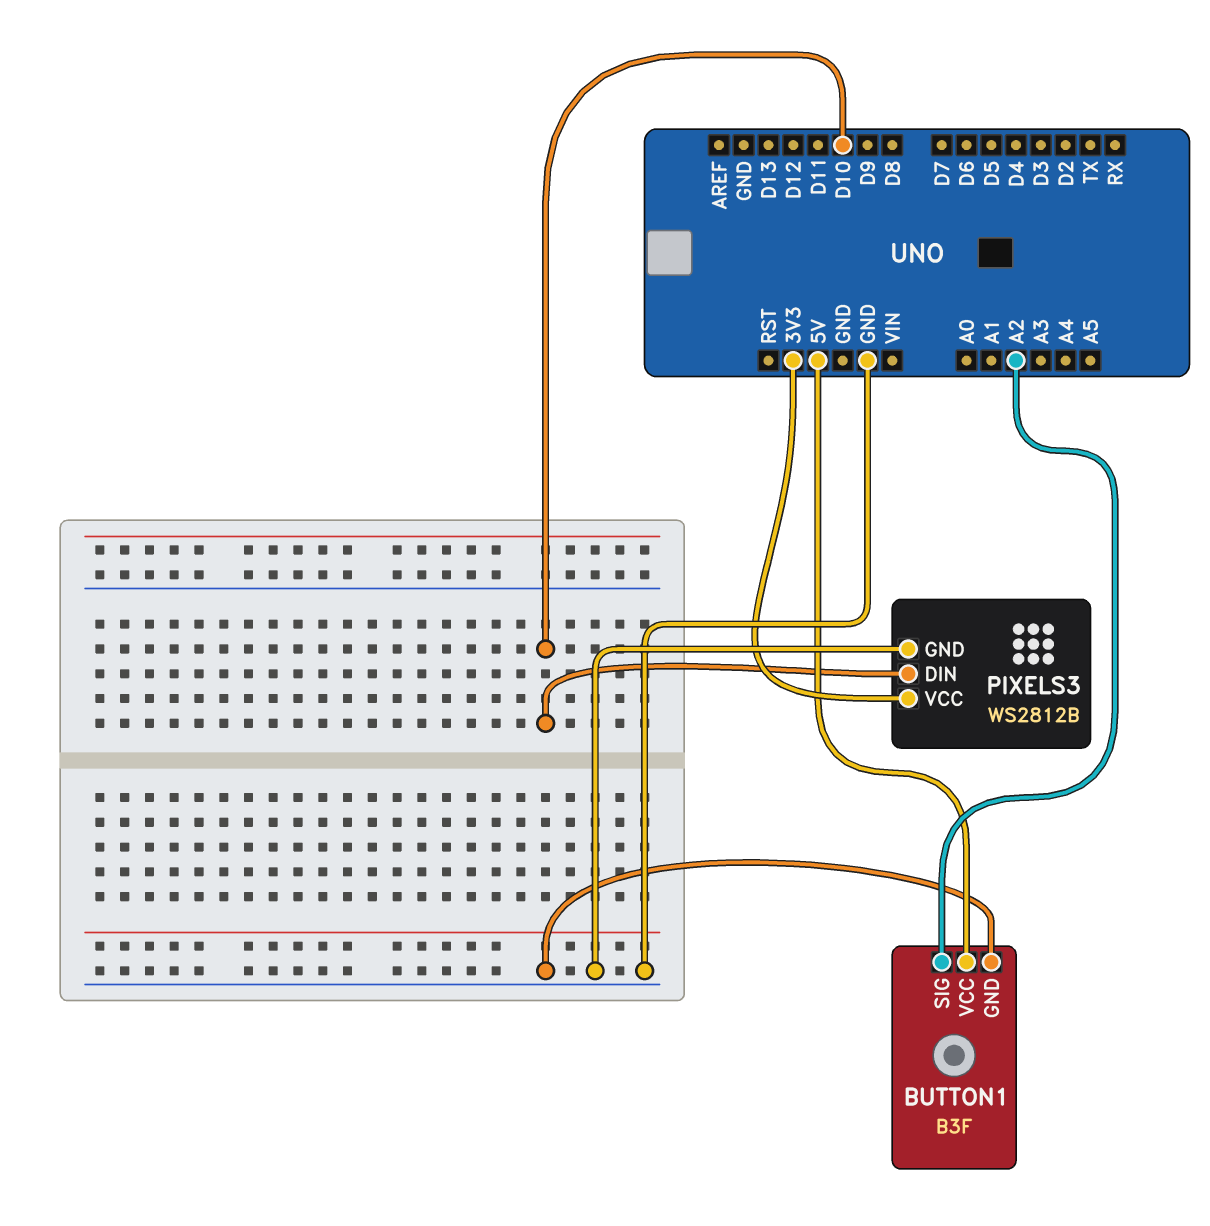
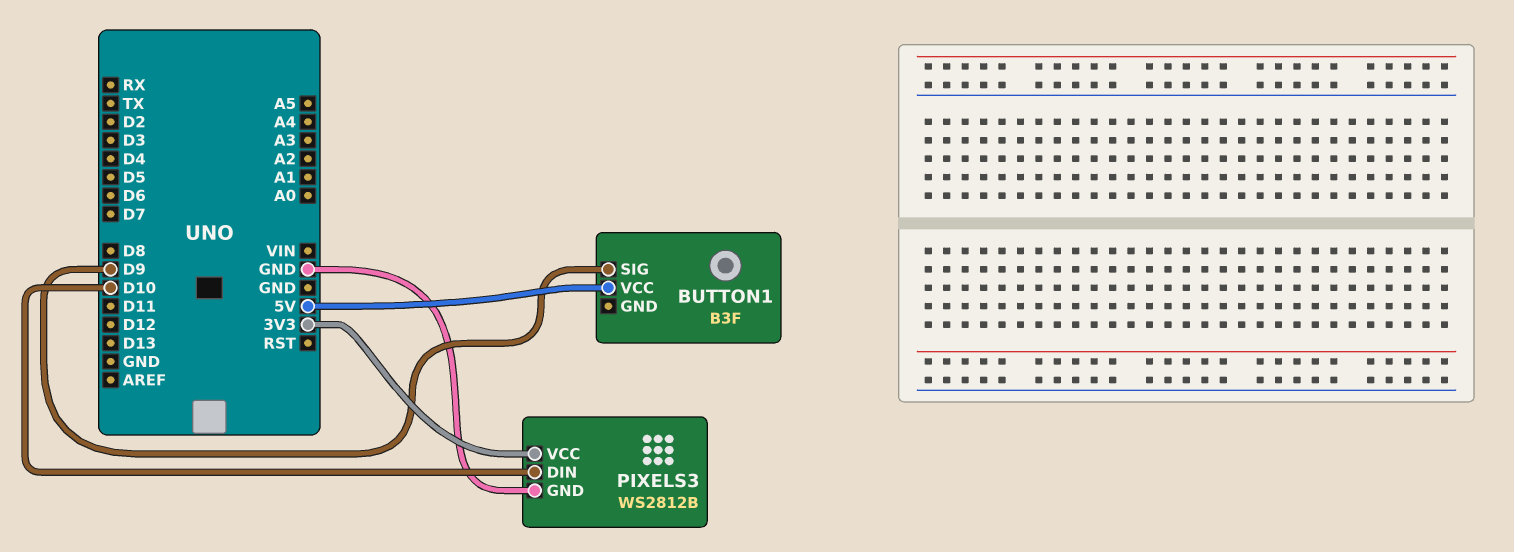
BUTTON1 pin GND: GND -> none
BUTTON1 pin SIG: A2 -> D9

